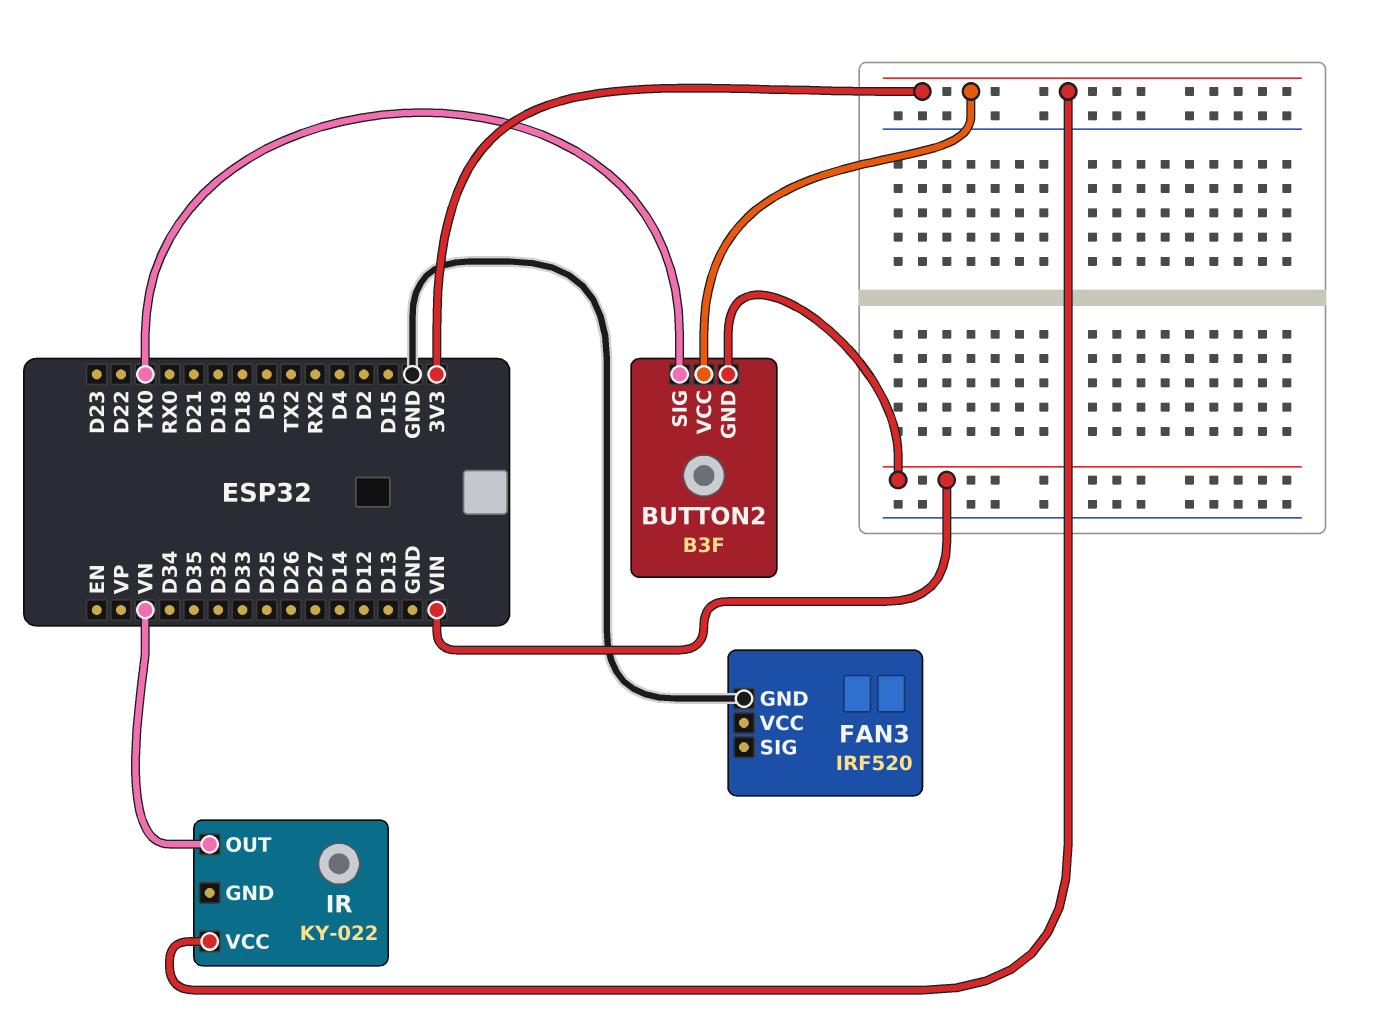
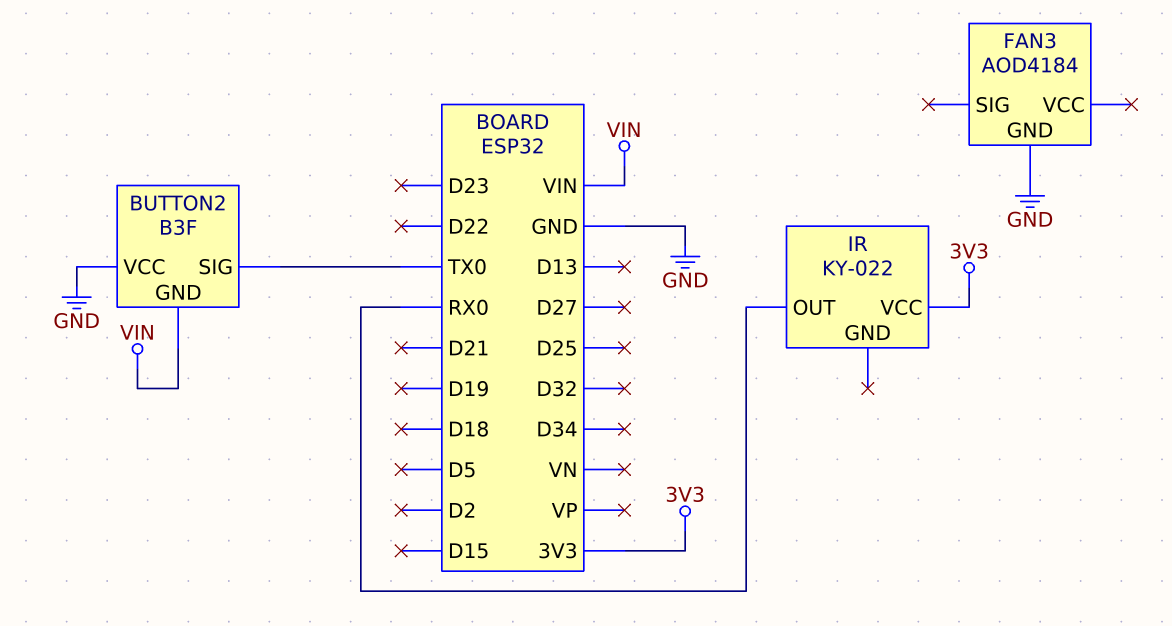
BUTTON2 pin VCC: 3V3 -> GND
FAN3: IRF520 -> AOD4184
IR pin OUT: VN -> RX0

